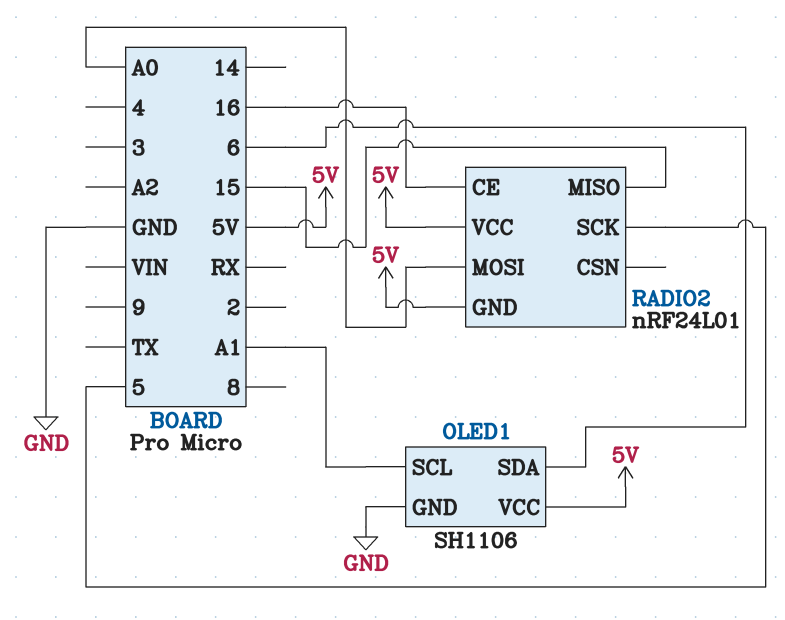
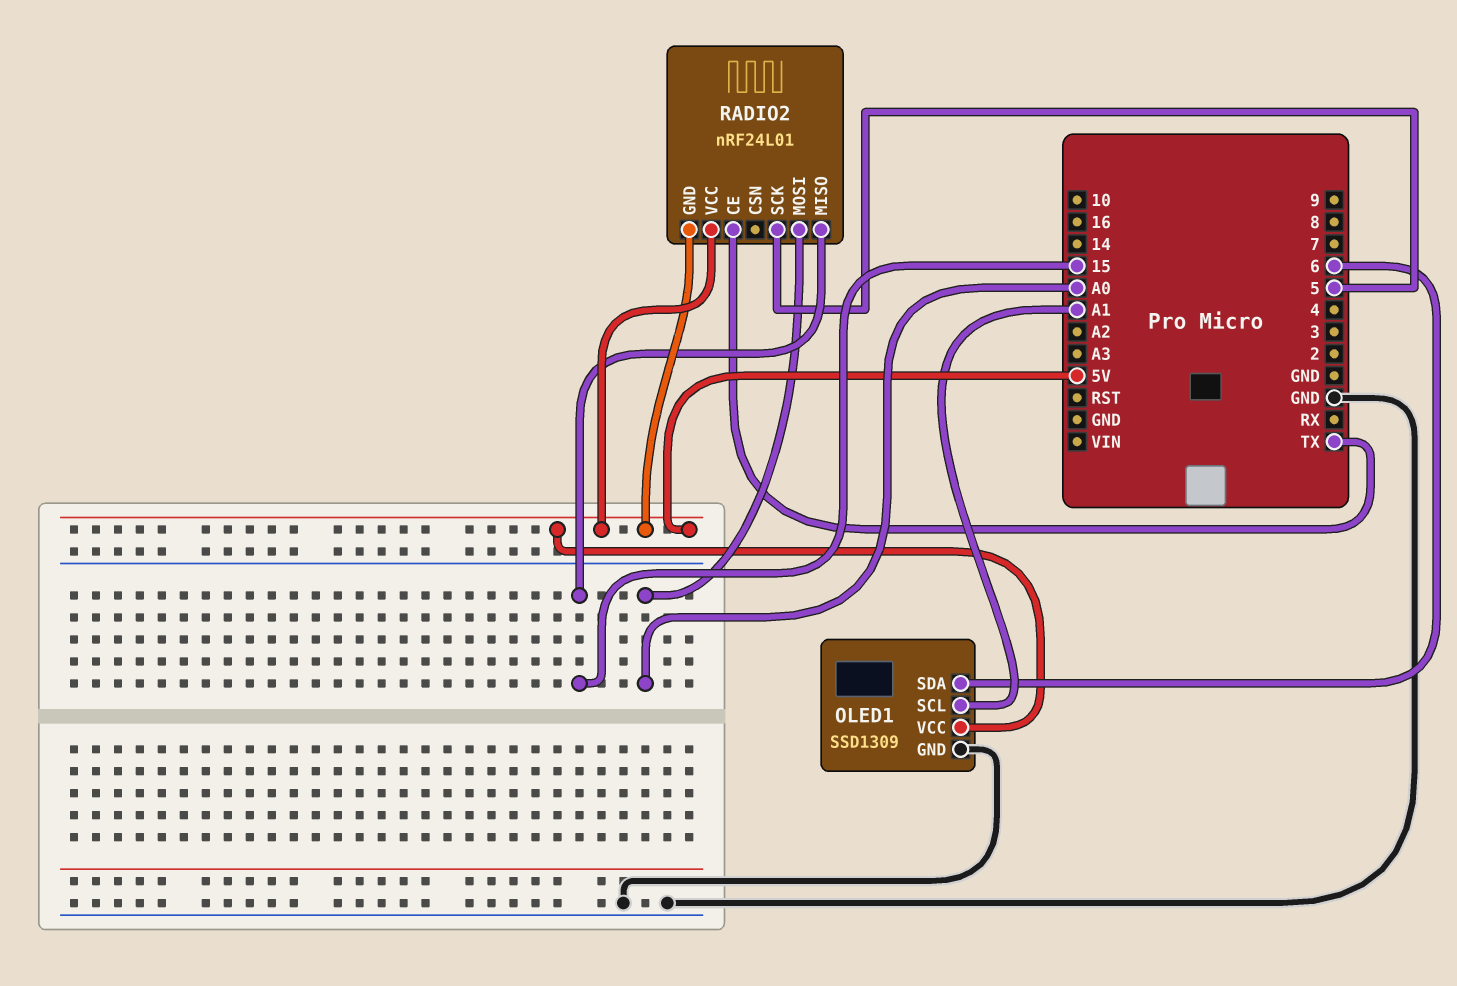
OLED1: SH1106 -> SSD1309
RADIO2 pin CE: 16 -> TX

